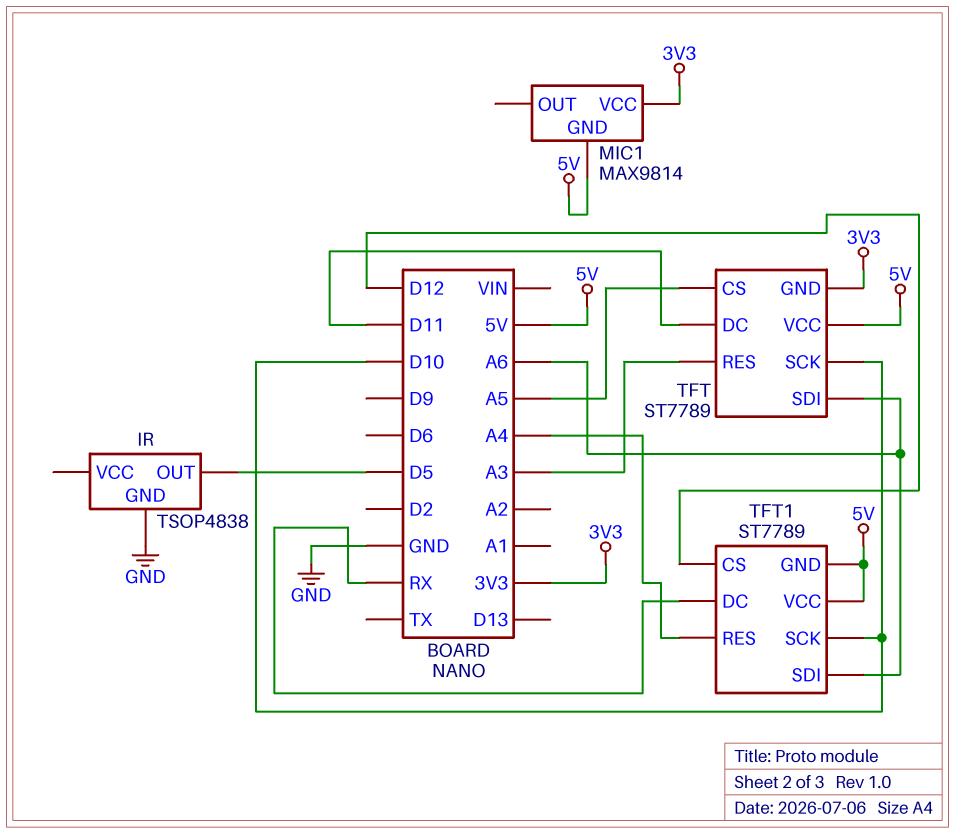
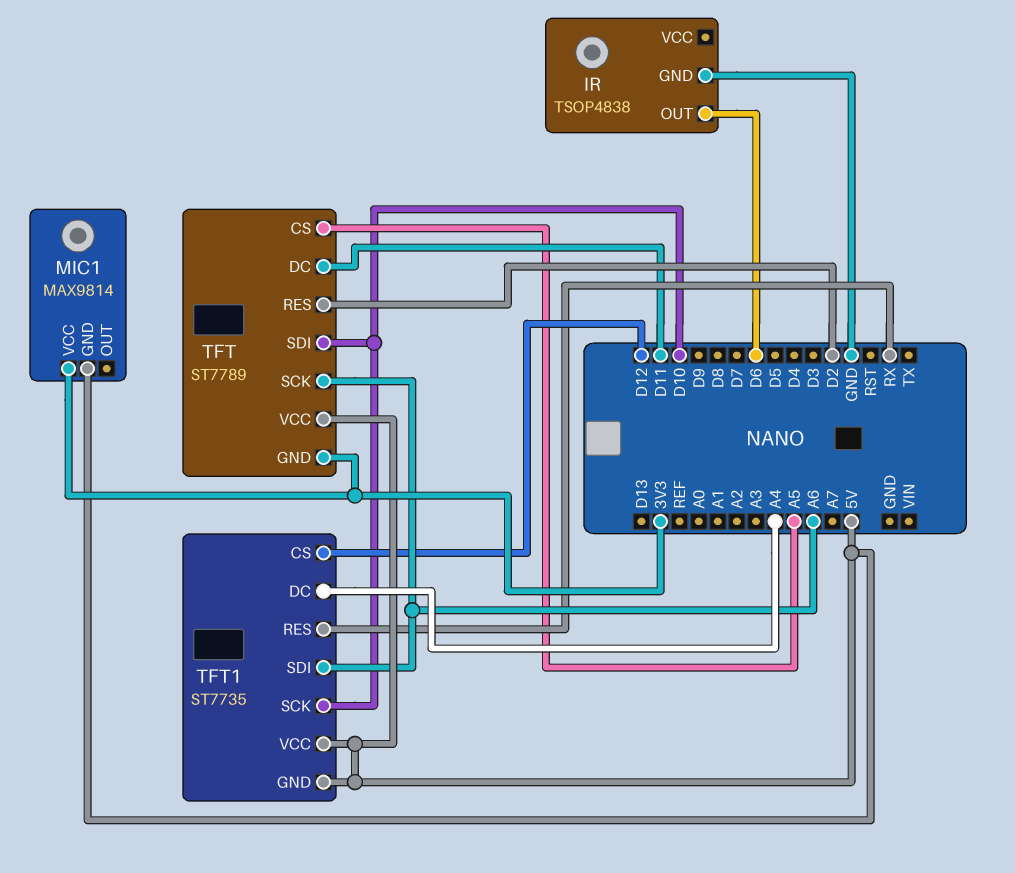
IR pin OUT: D5 -> D6
TFT pin RES: A3 -> D2
TFT pin SCK: D10 -> A6
TFT pin SDI: A6 -> D10
TFT1: ST7789 -> ST7735
TFT1 pin DC: RX -> A4
TFT1 pin RES: A4 -> RX

